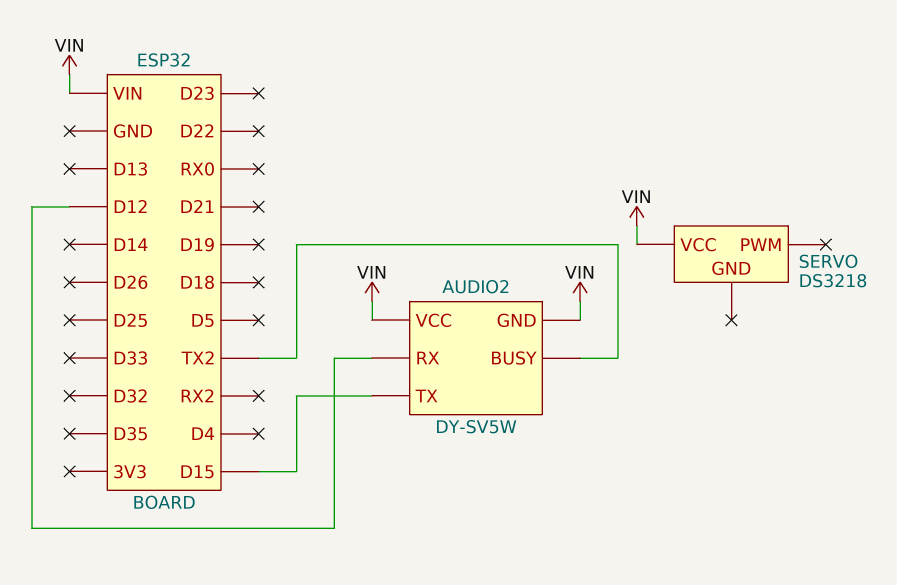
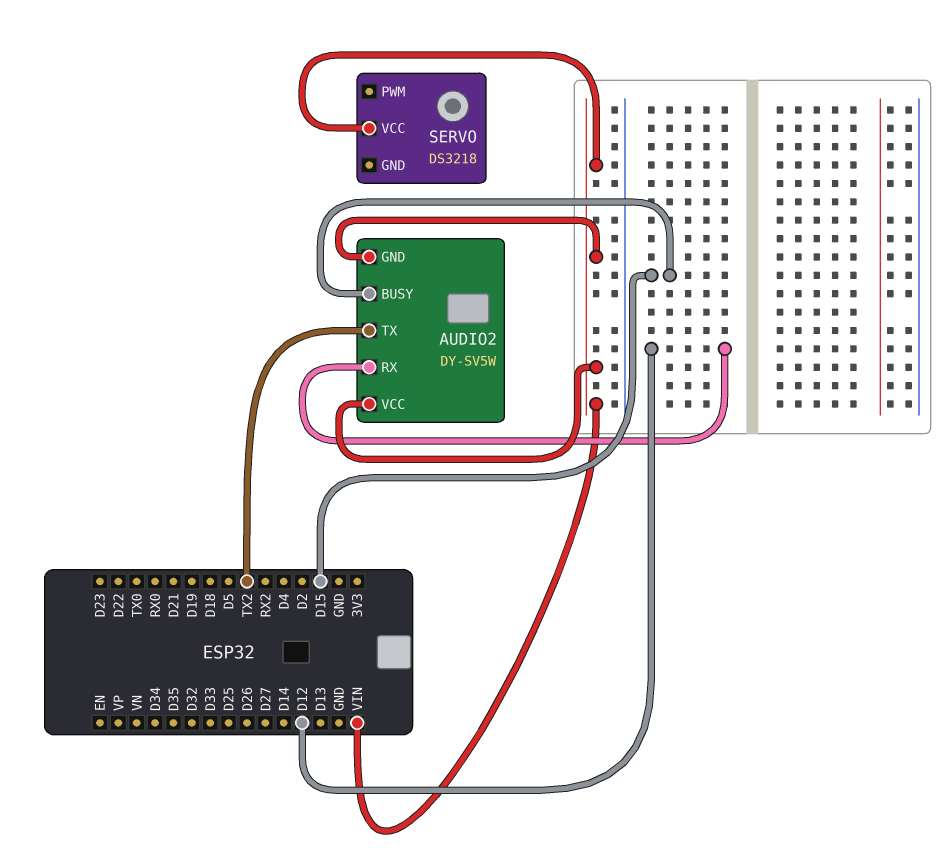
AUDIO2 pin BUSY: TX2 -> D15
AUDIO2 pin TX: D15 -> TX2

